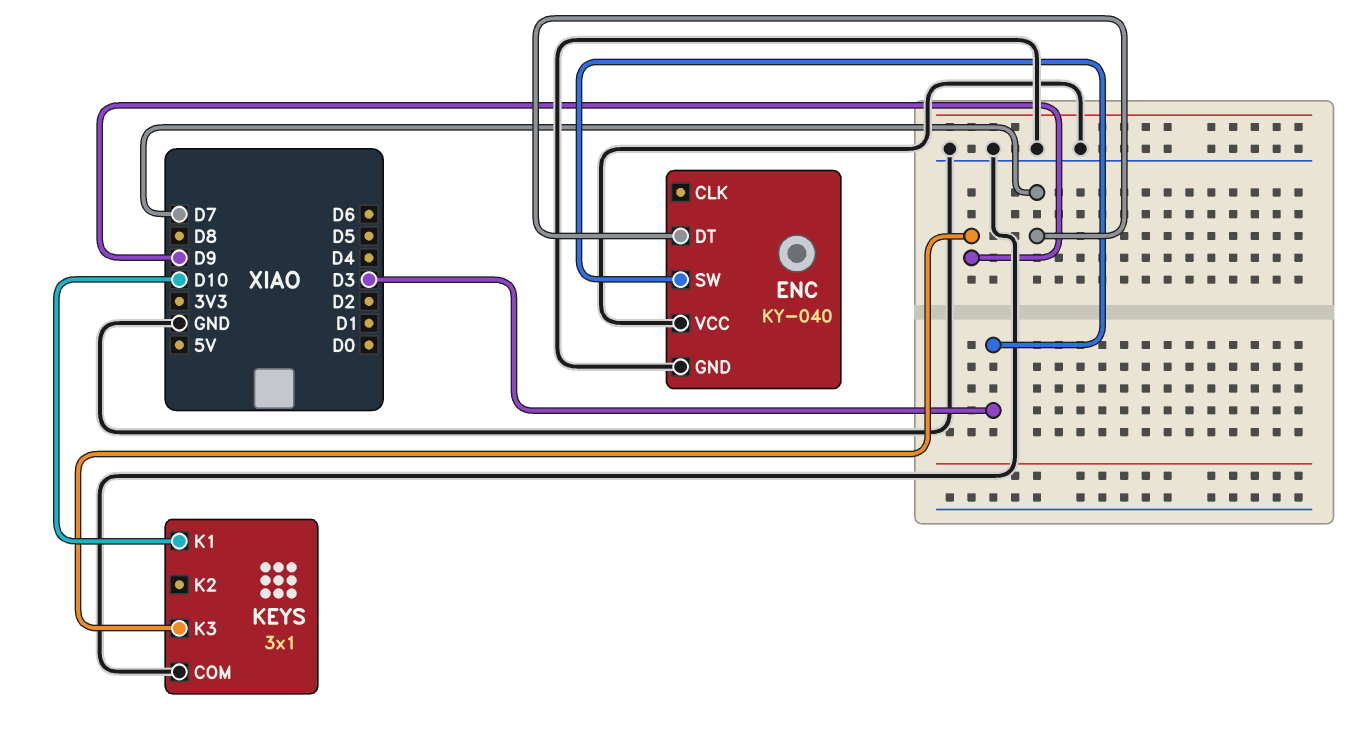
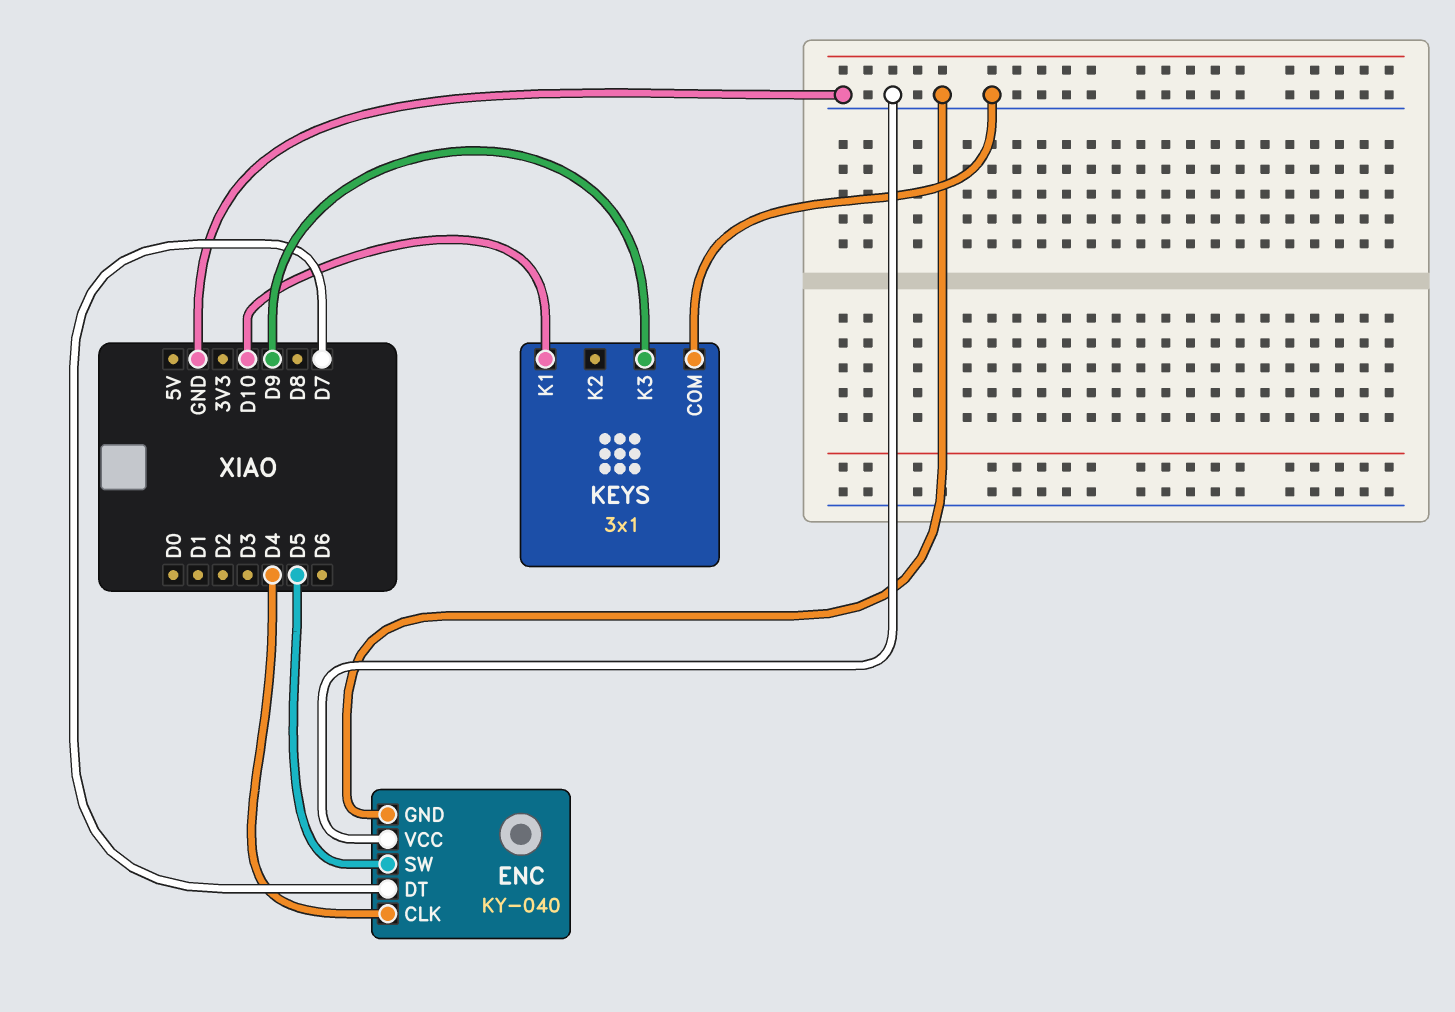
ENC pin CLK: none -> D4
ENC pin SW: D3 -> D5

